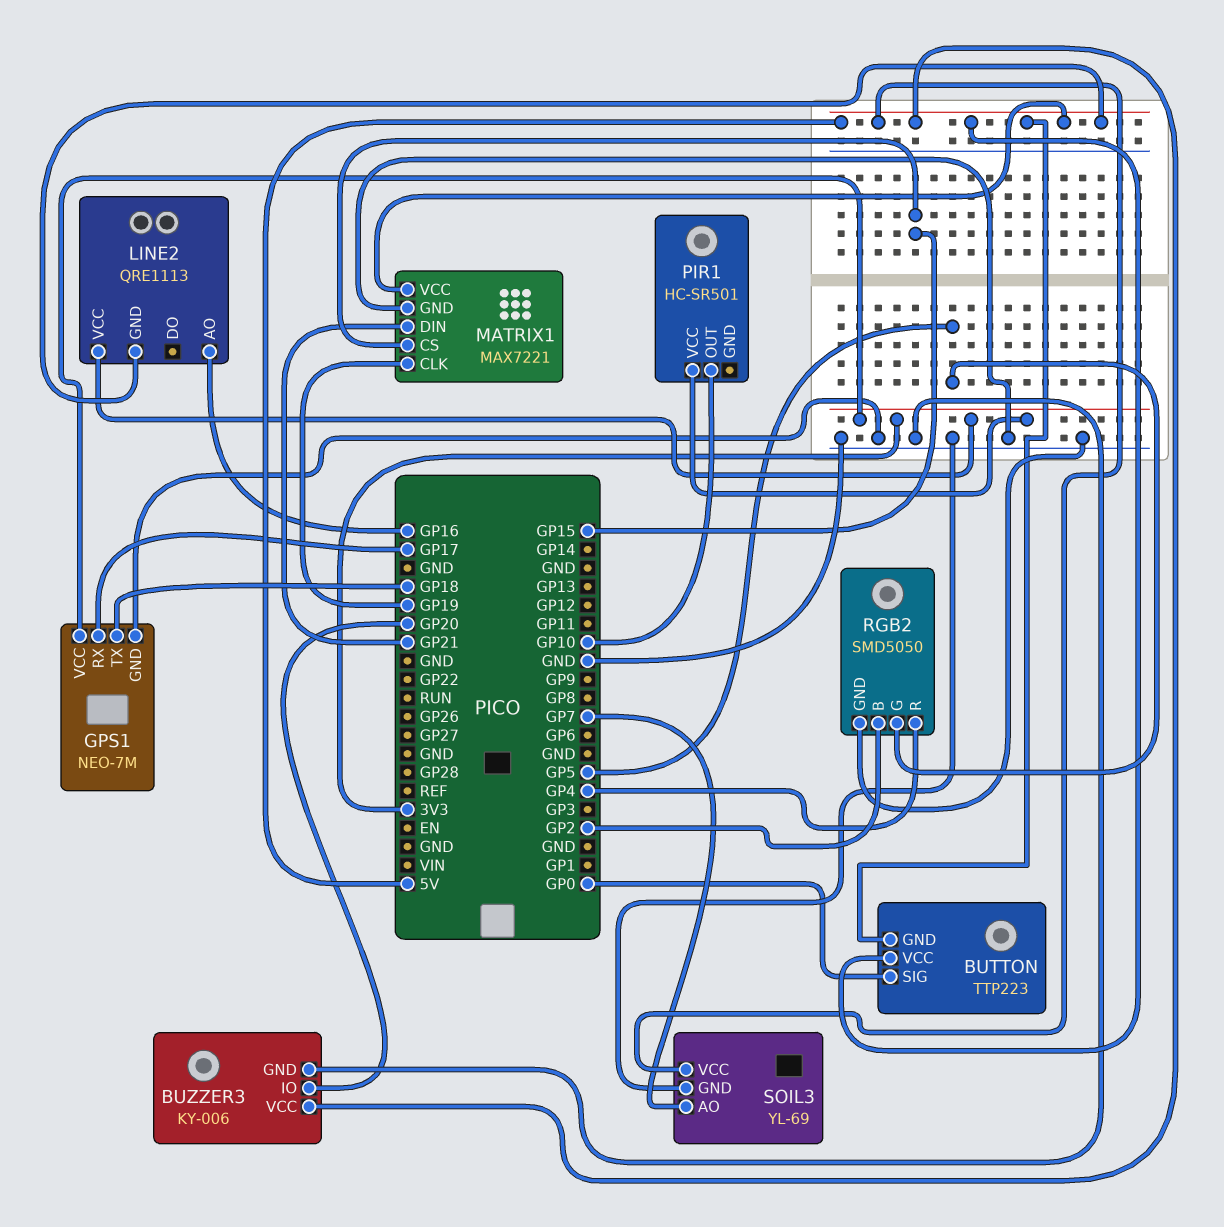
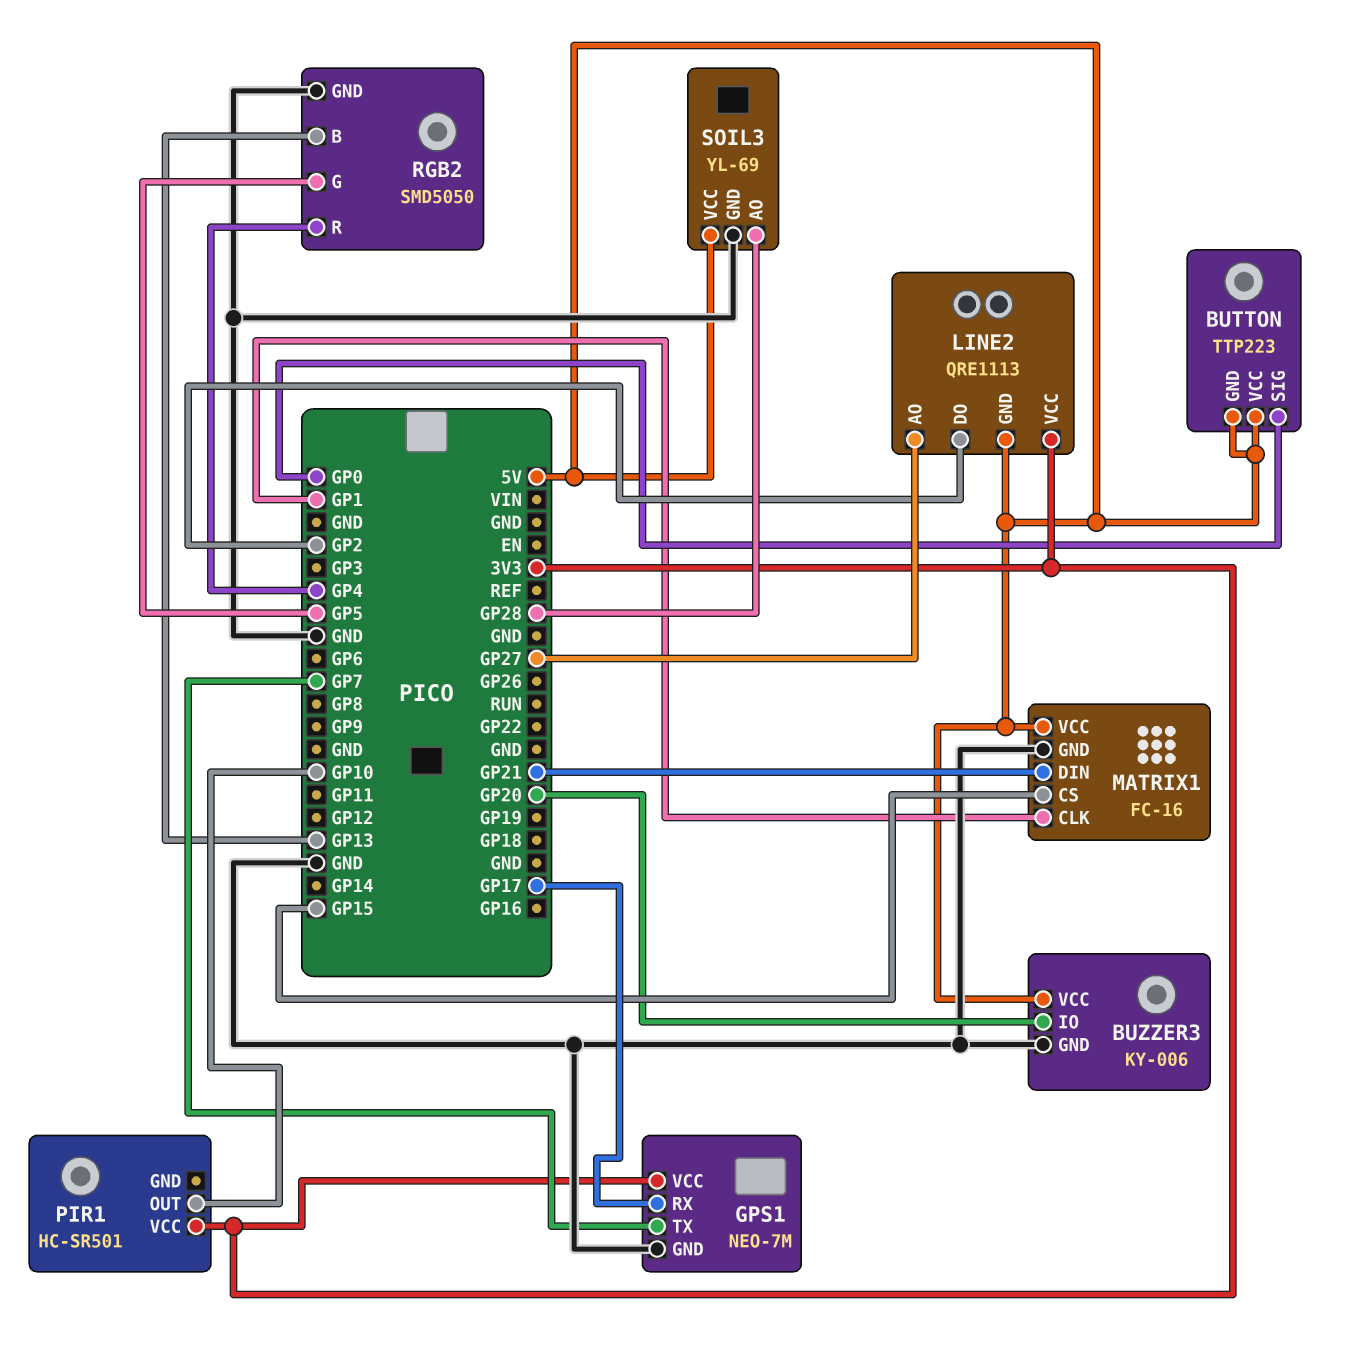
GPS1 pin TX: GP18 -> GP7
LINE2 pin AO: GP16 -> GP27
LINE2 pin DO: none -> GP2
MATRIX1: MAX7221 -> FC-16
MATRIX1 pin CLK: GP19 -> GP1
RGB2 pin B: GP2 -> GP13
SOIL3 pin AO: GP7 -> GP28

